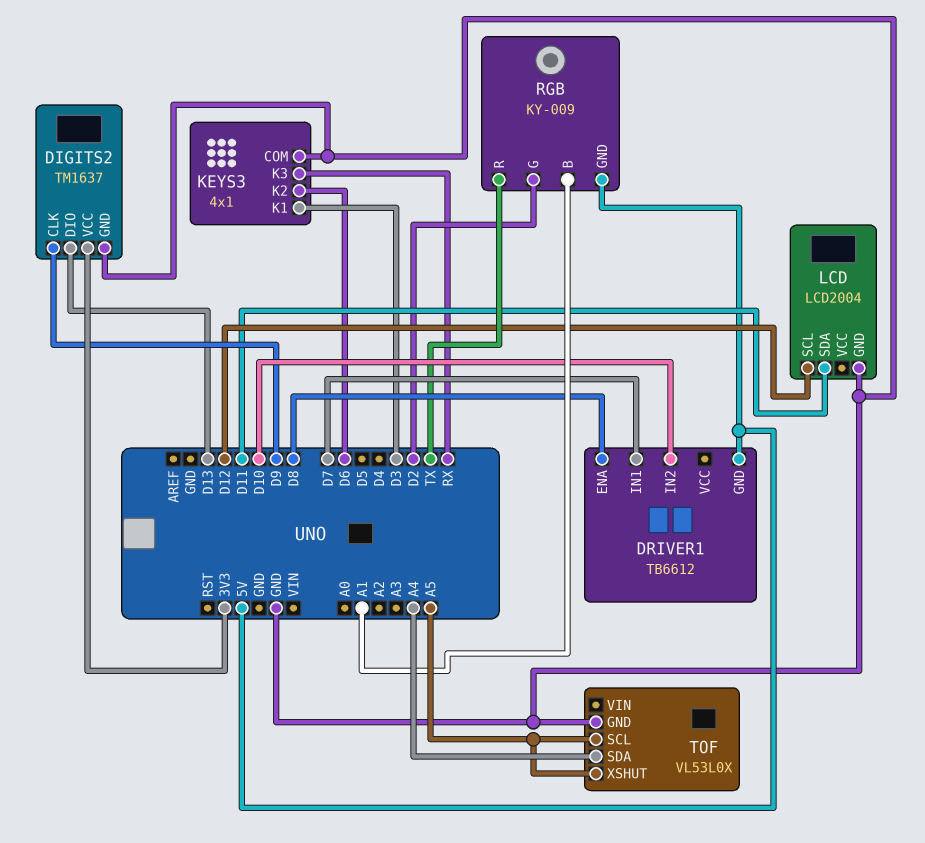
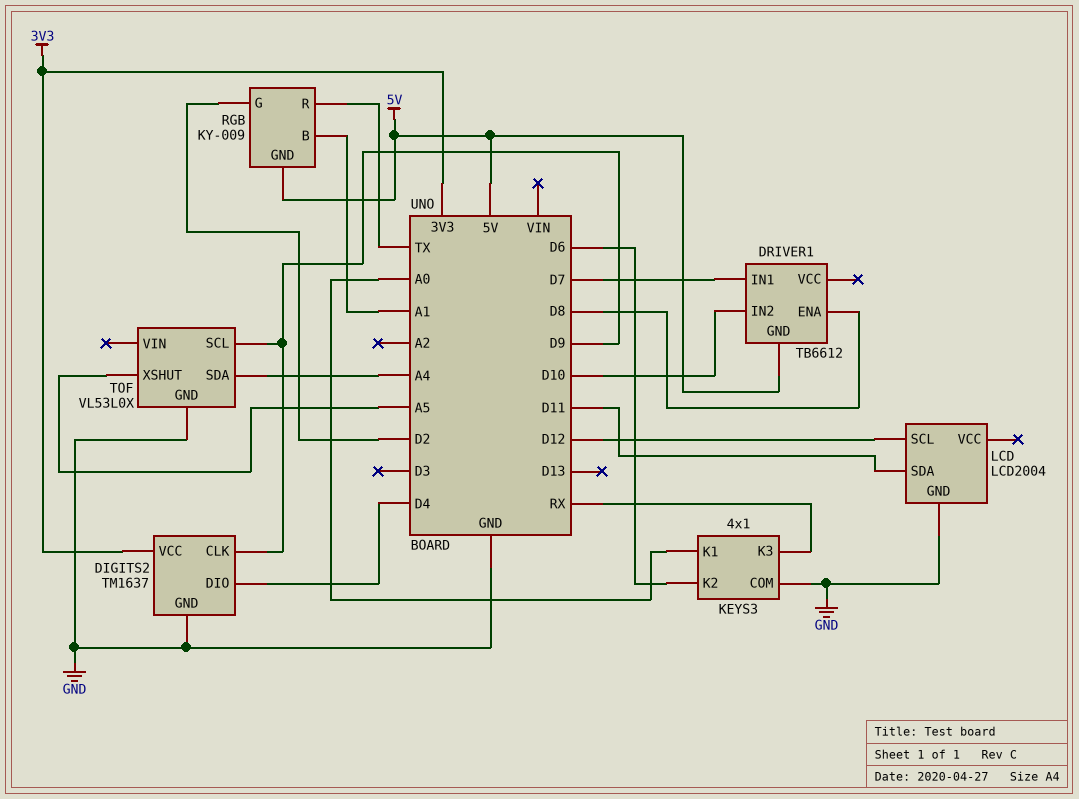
DIGITS2 pin DIO: D13 -> D4
KEYS3 pin K1: D3 -> A0
TOF pin SCL: A5 -> D9

